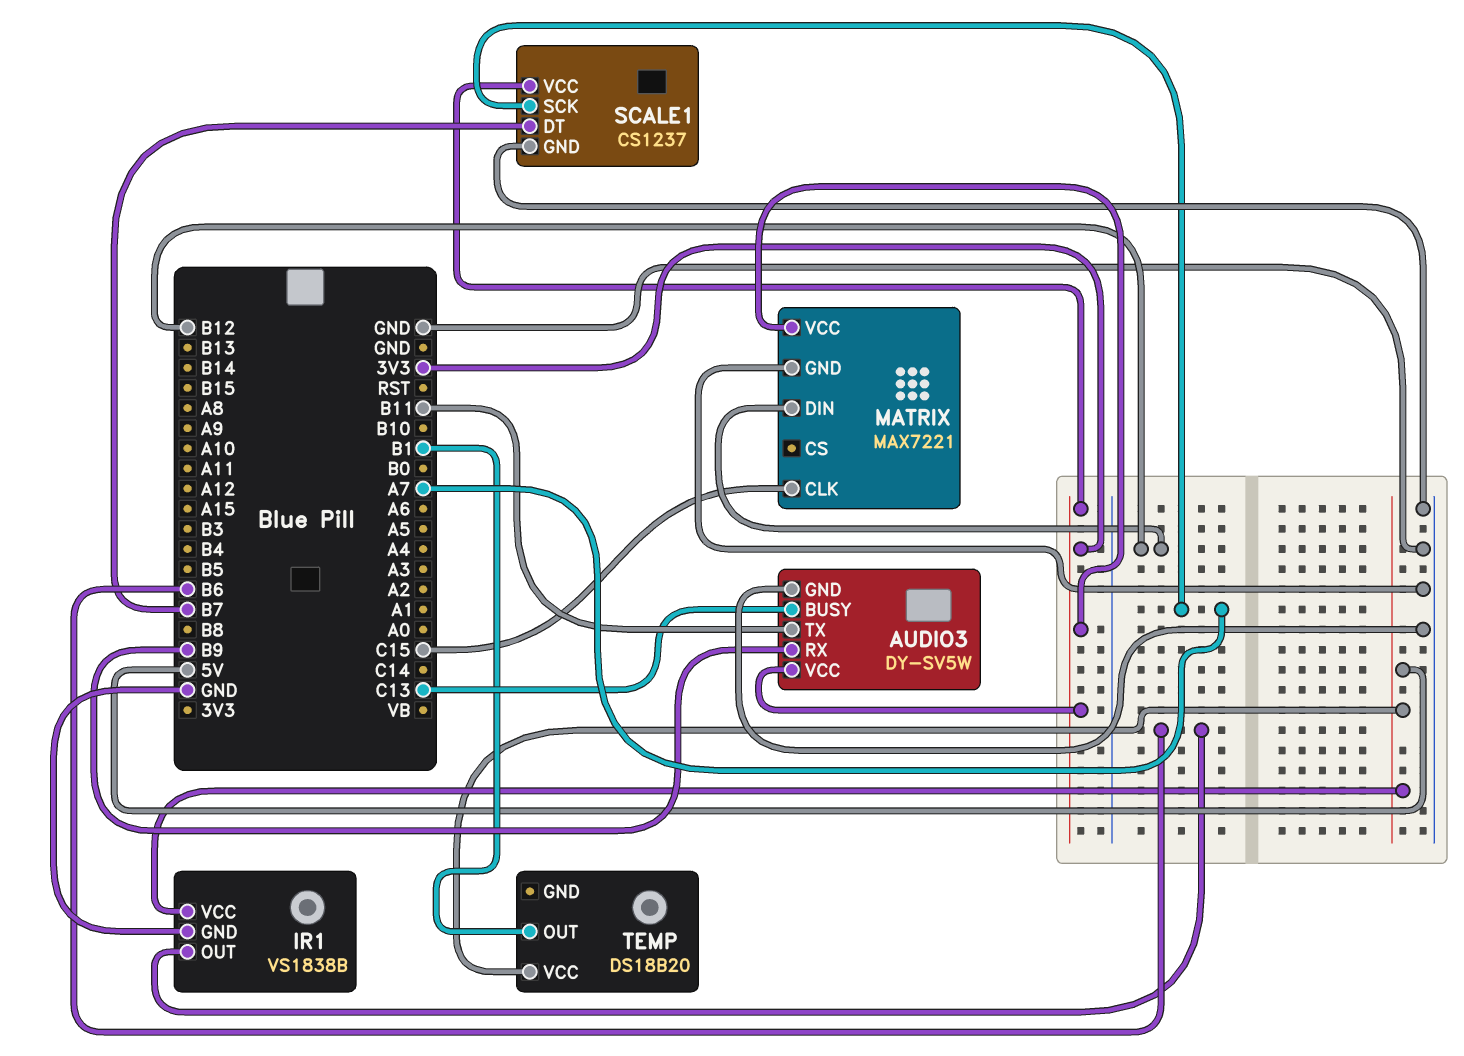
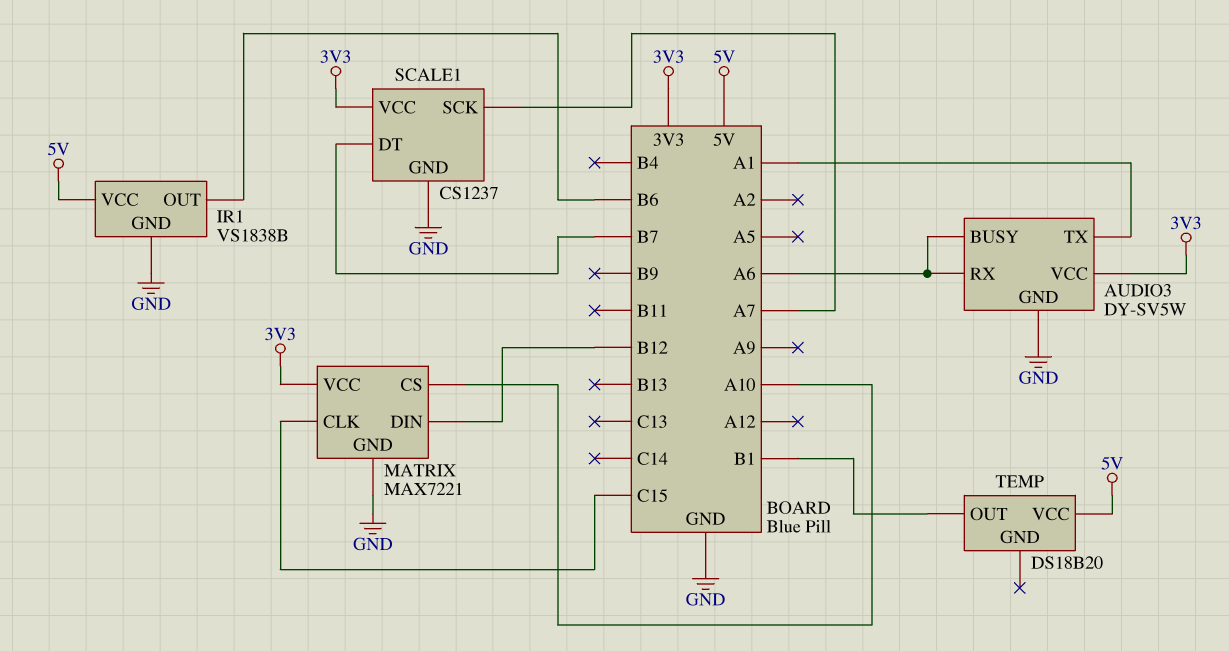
AUDIO3 pin BUSY: C13 -> A6
AUDIO3 pin RX: B9 -> A6
AUDIO3 pin TX: B11 -> A1
MATRIX pin CS: none -> A10

